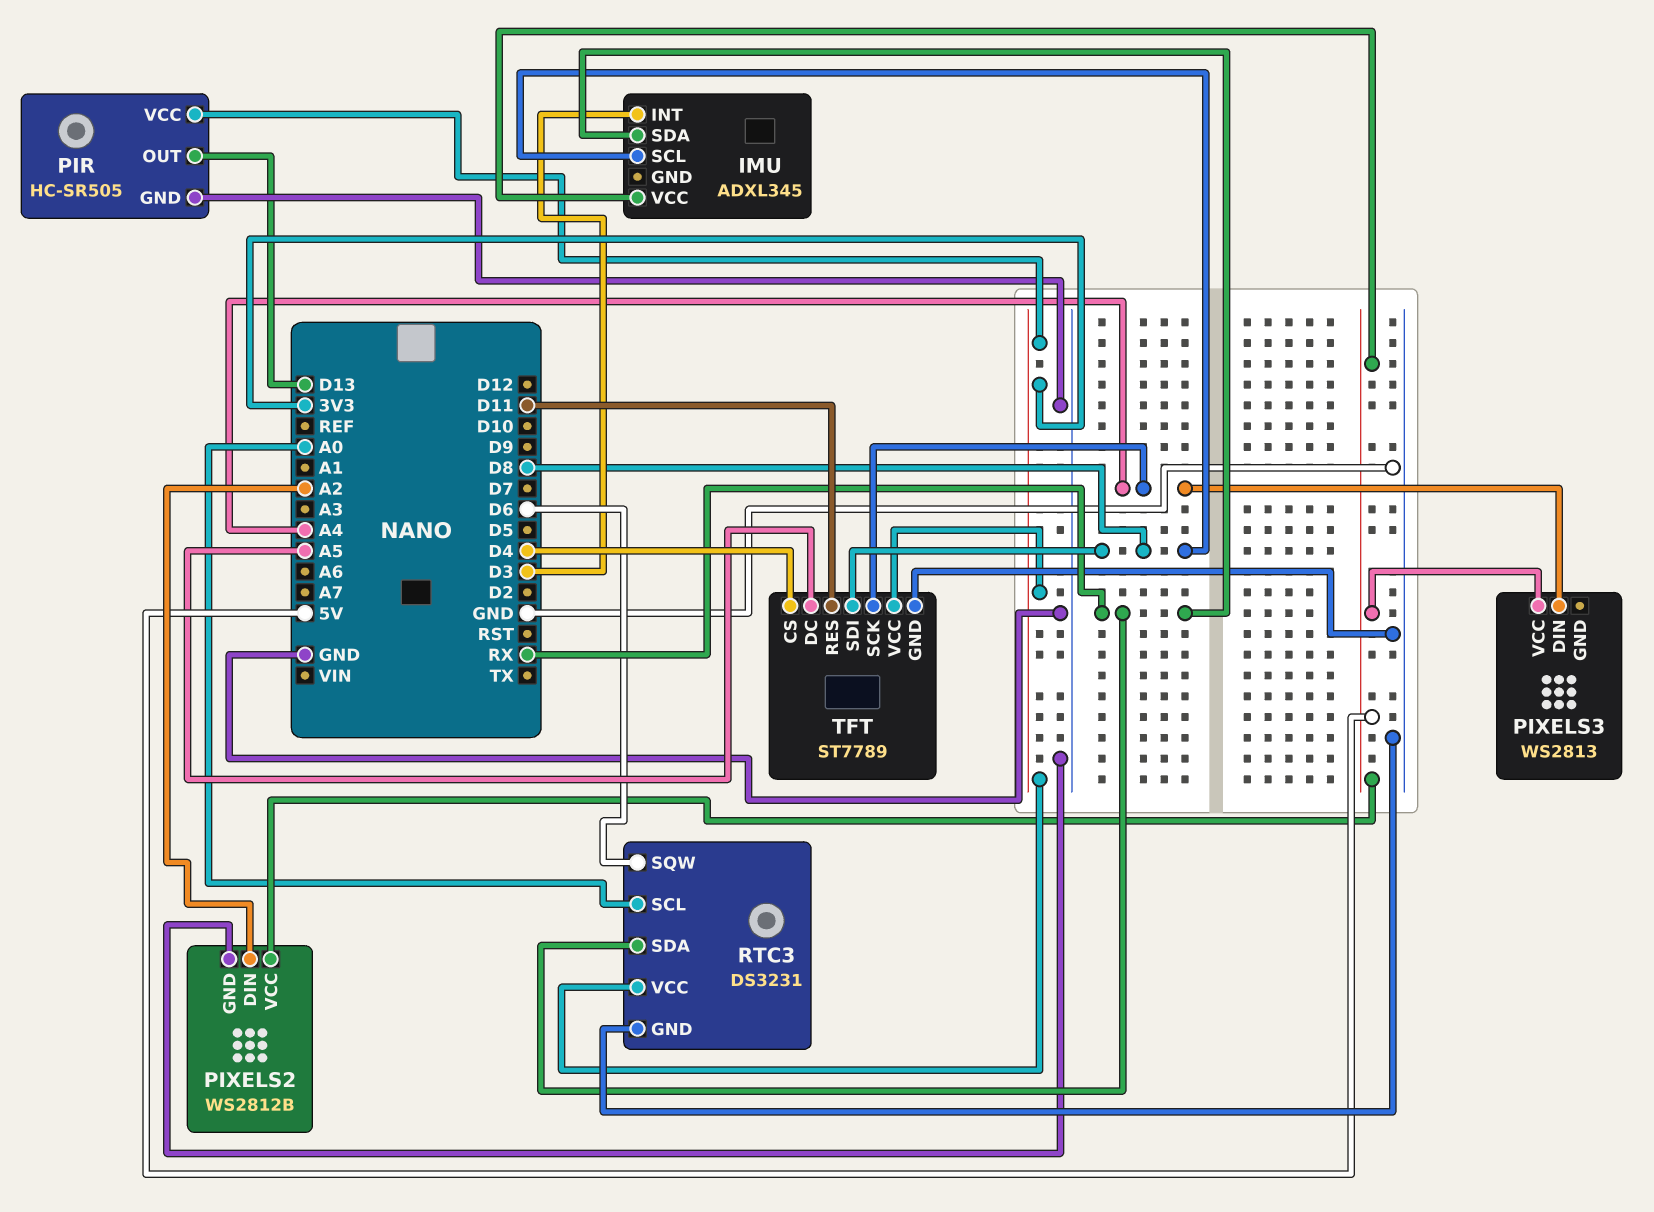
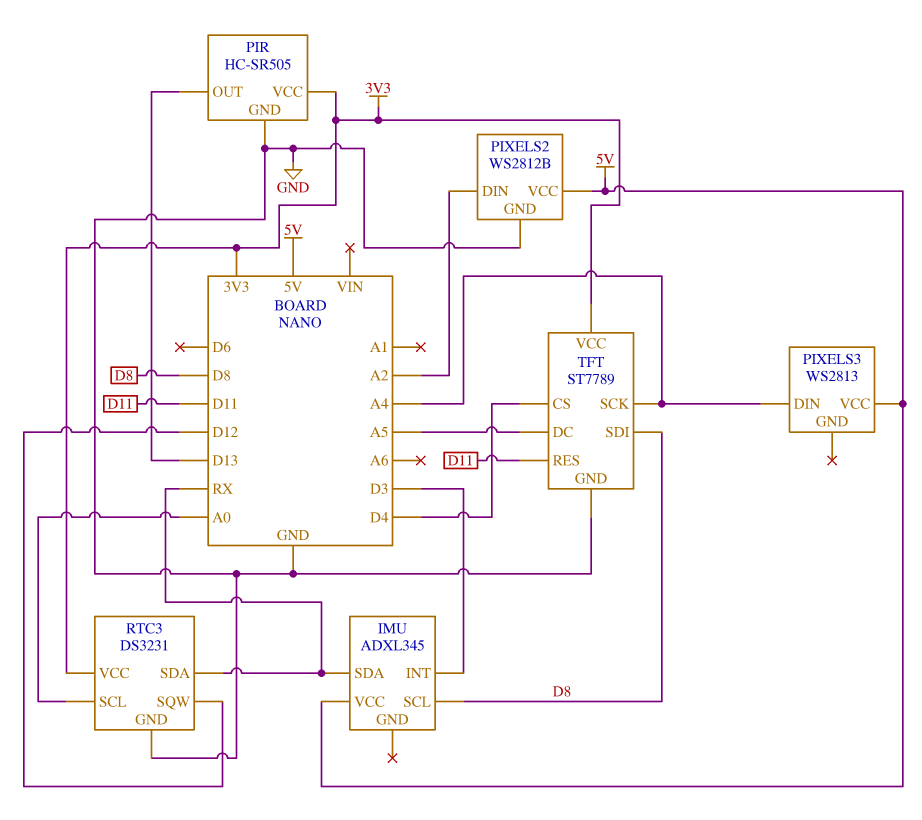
RTC3 pin SQW: D6 -> D12

